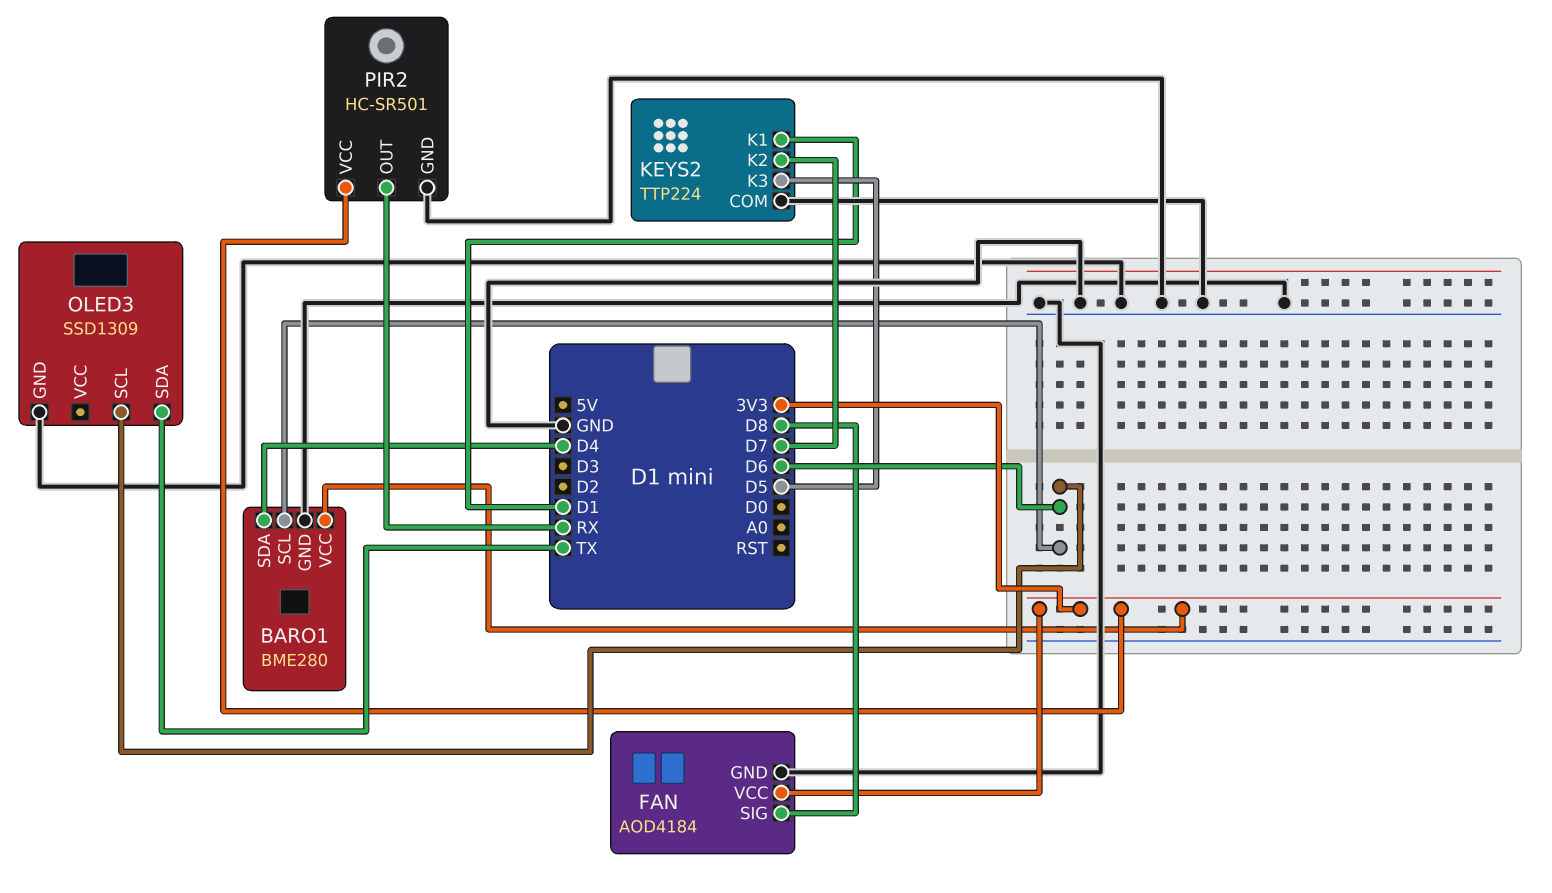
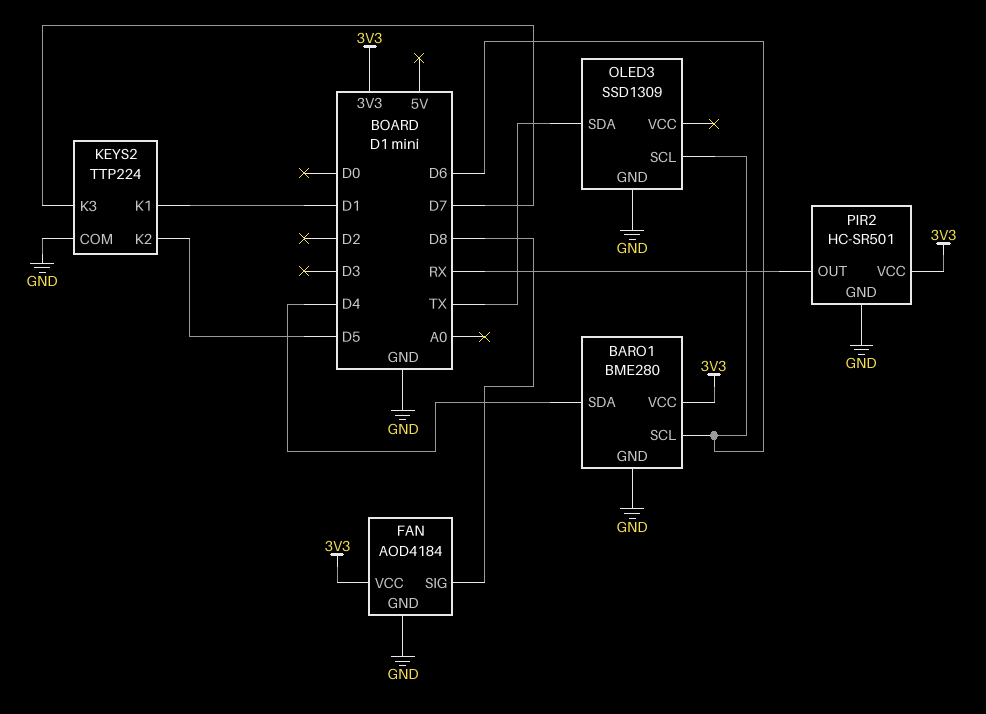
KEYS2 pin K2: D7 -> D5
KEYS2 pin K3: D5 -> D7

